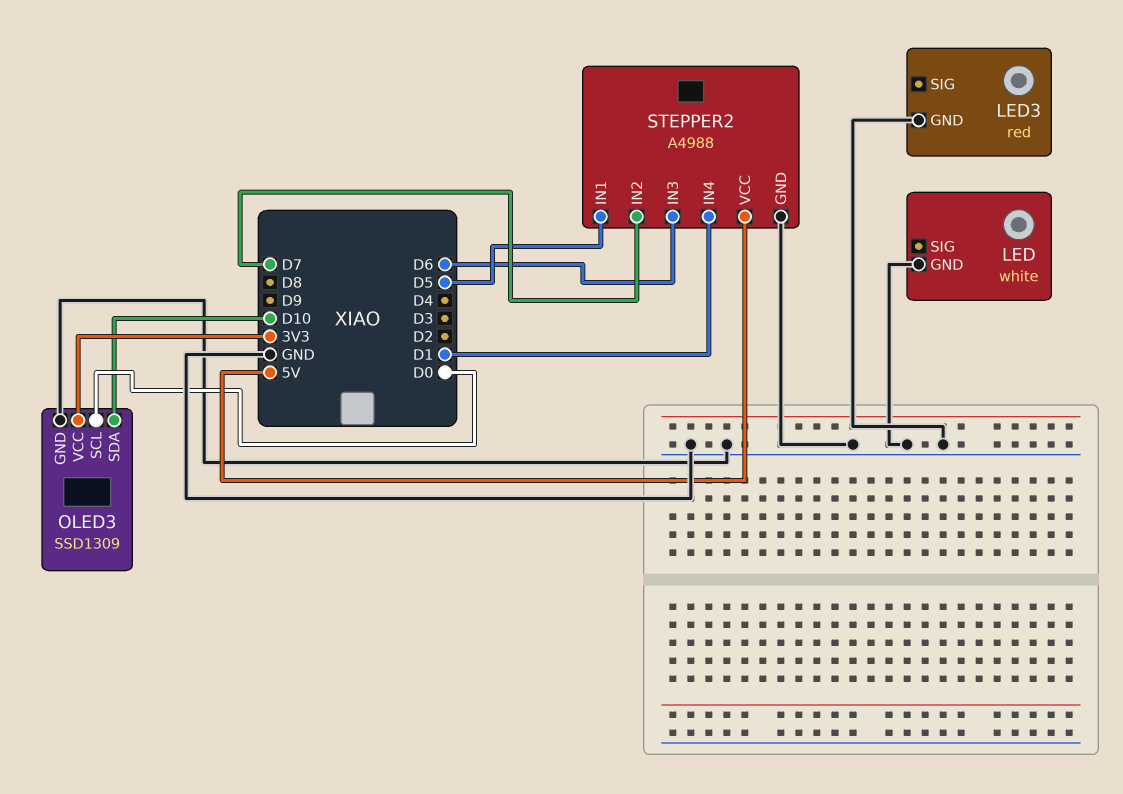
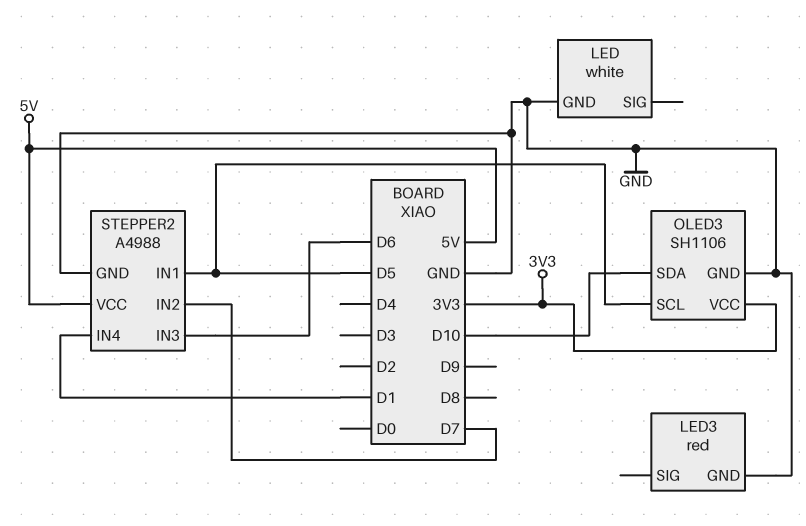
OLED3: SSD1309 -> SH1106
OLED3 pin SCL: D0 -> D5

